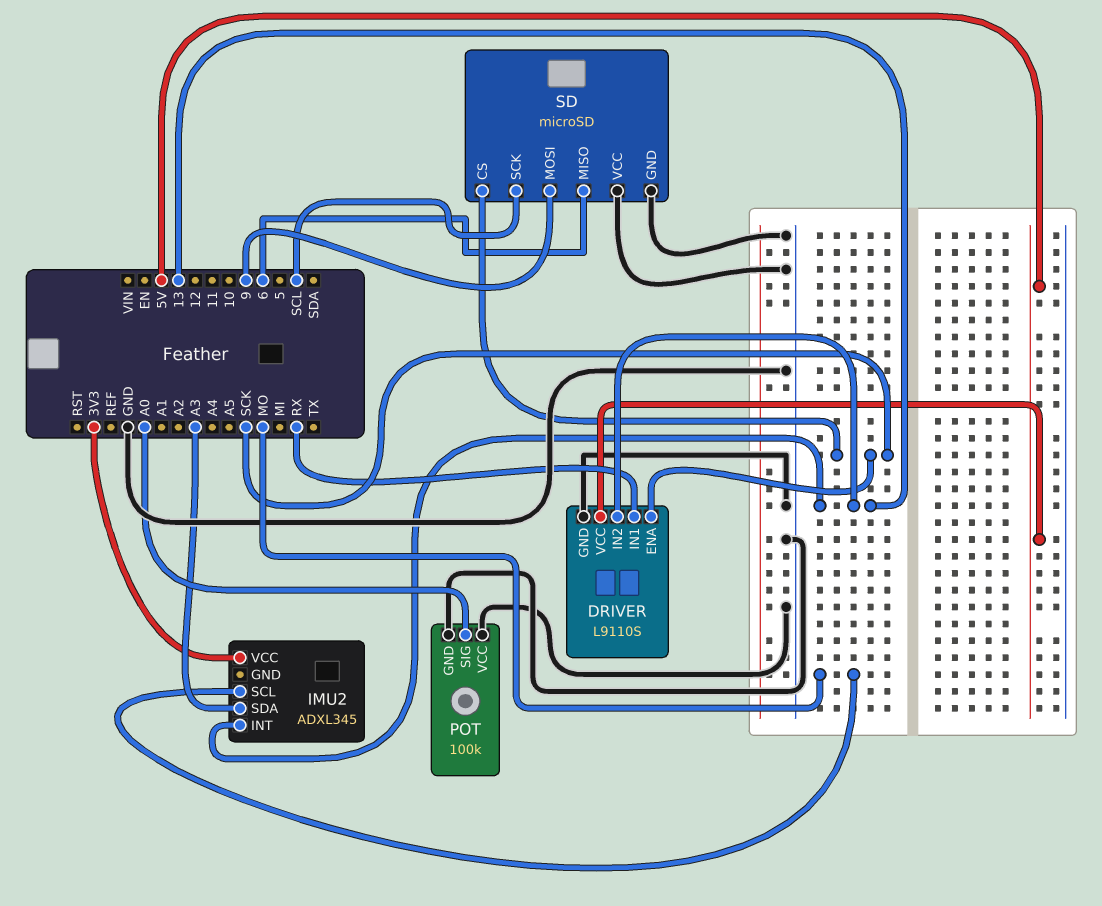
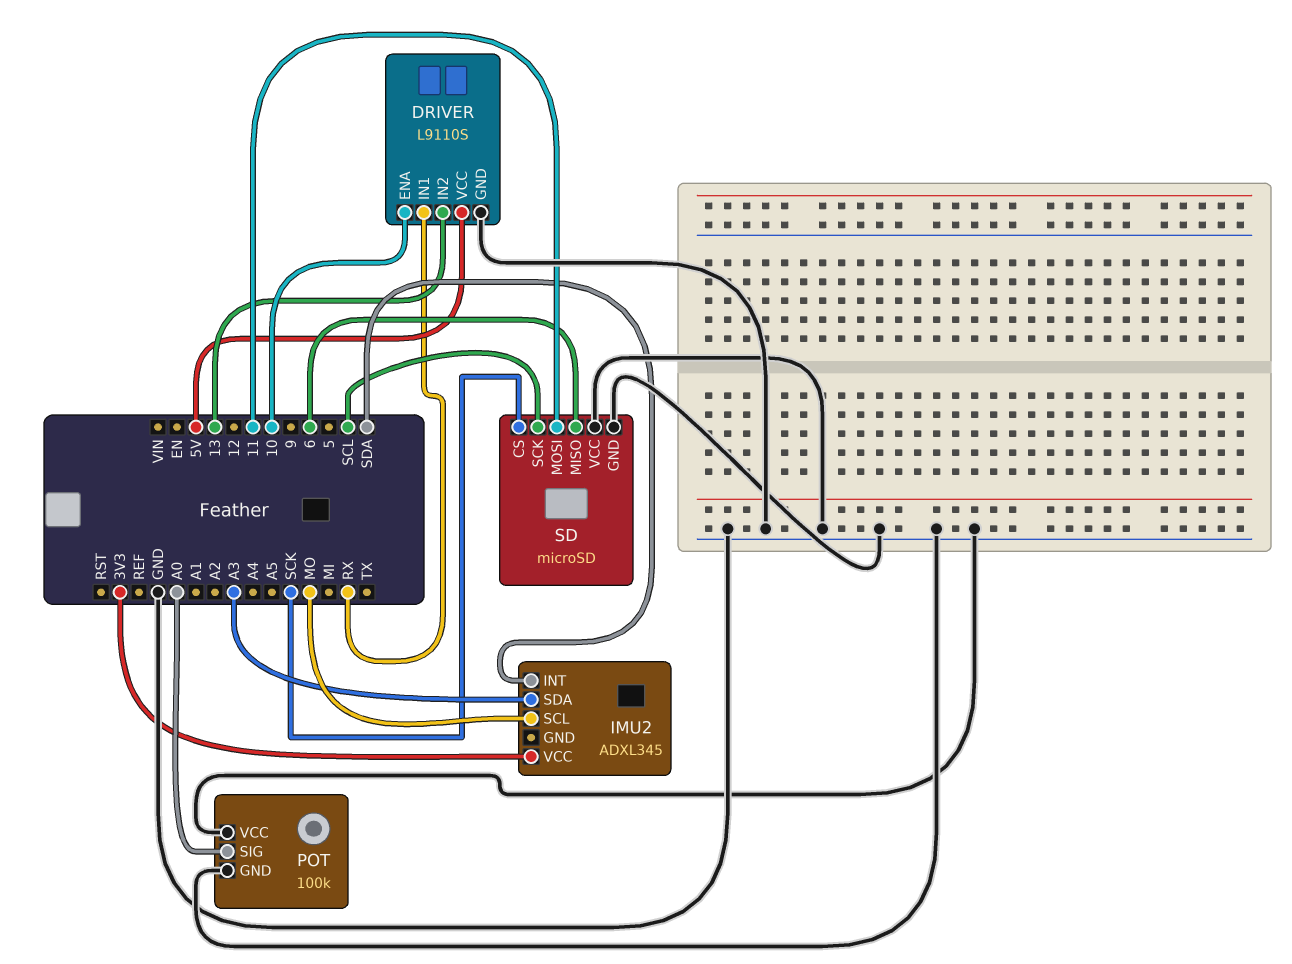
DRIVER pin ENA: SCK -> 10
IMU2 pin INT: 13 -> SDA
SD pin MOSI: 9 -> 11

